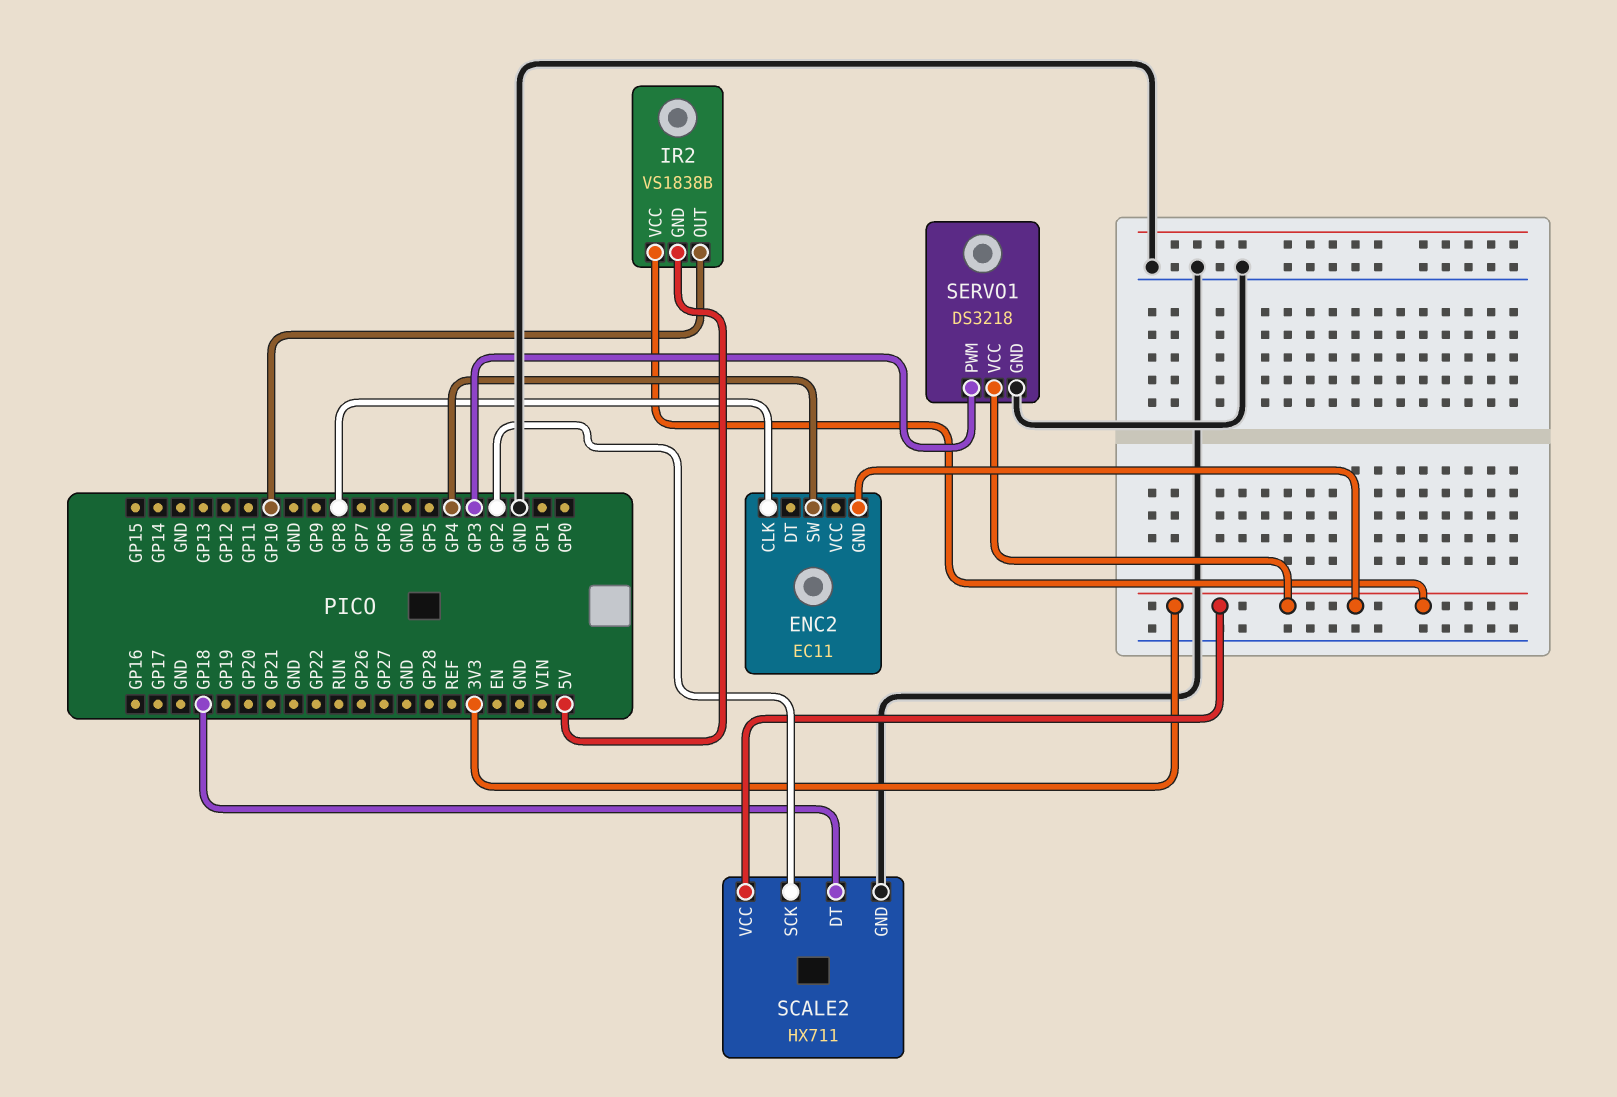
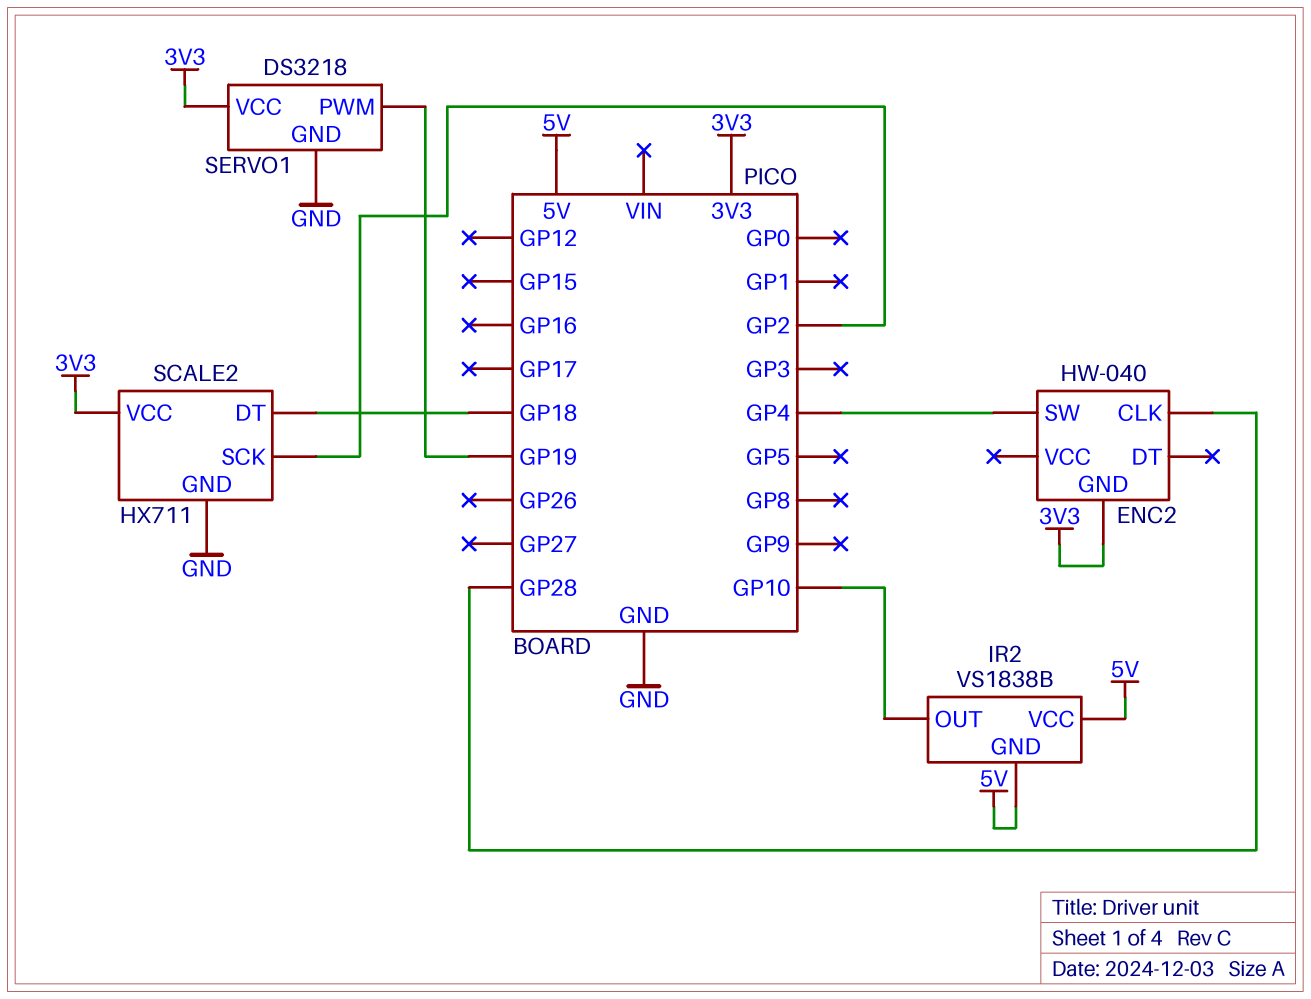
ENC2: EC11 -> HW-040
ENC2 pin CLK: GP8 -> GP28
IR2 pin VCC: 3V3 -> 5V
SERVO1 pin PWM: GP3 -> GP19

